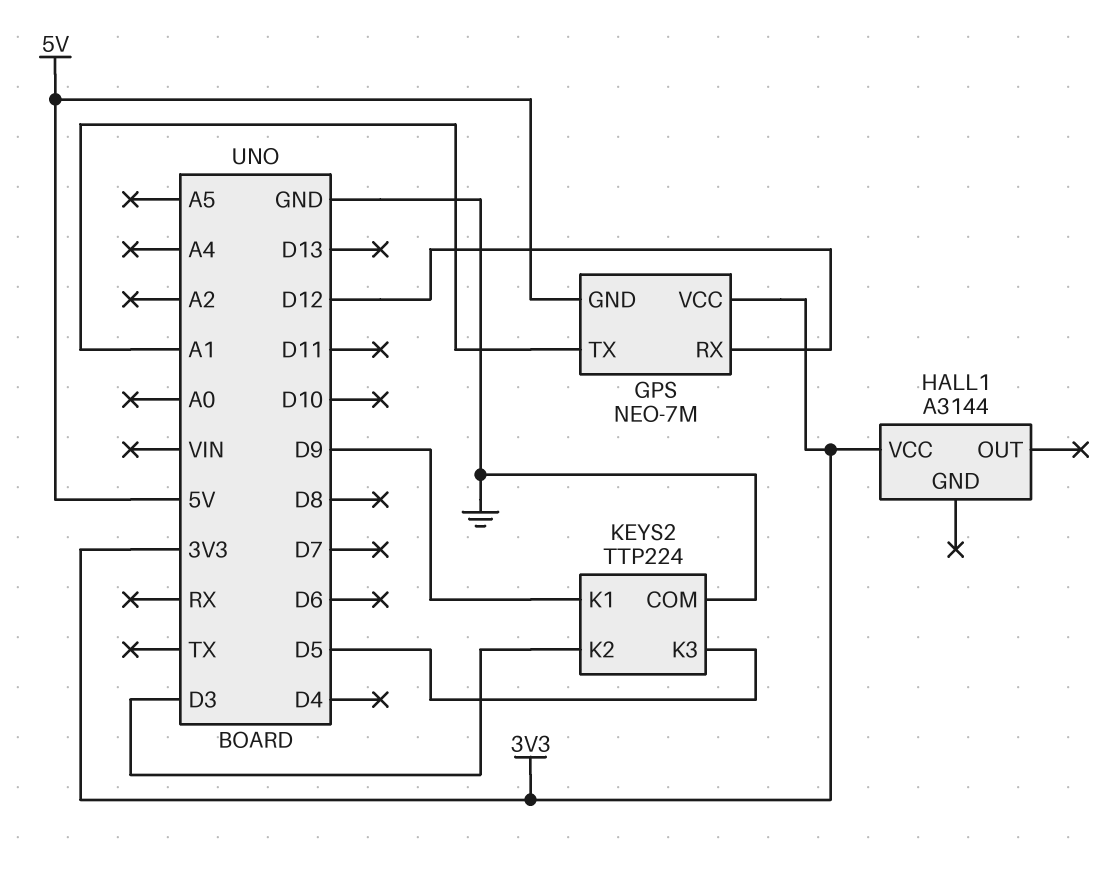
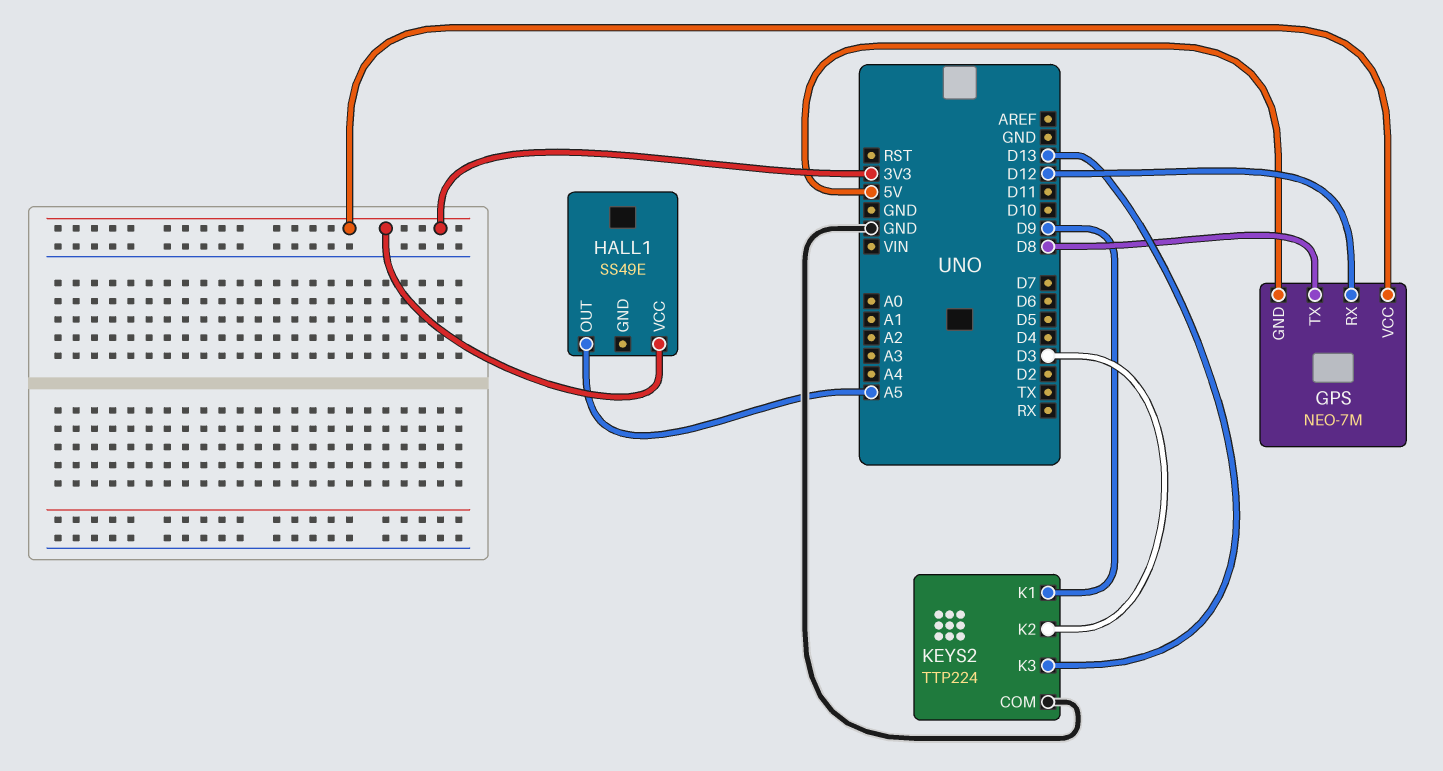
GPS pin TX: A1 -> D8
HALL1: A3144 -> SS49E
HALL1 pin OUT: none -> A5
KEYS2 pin K3: D5 -> D13

